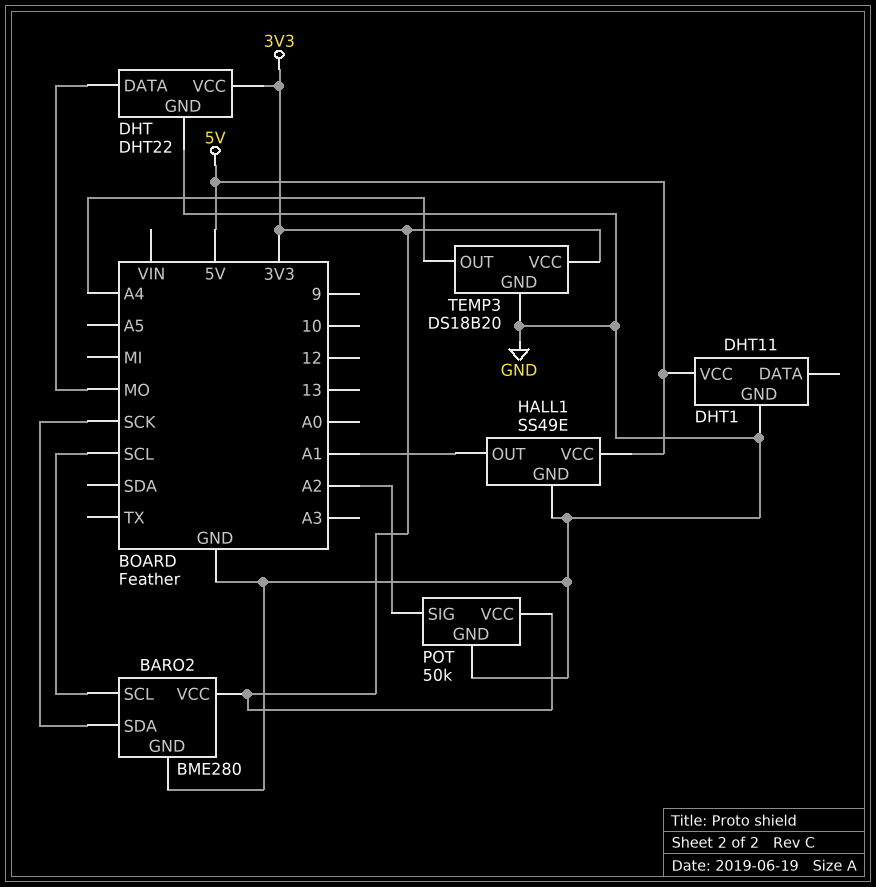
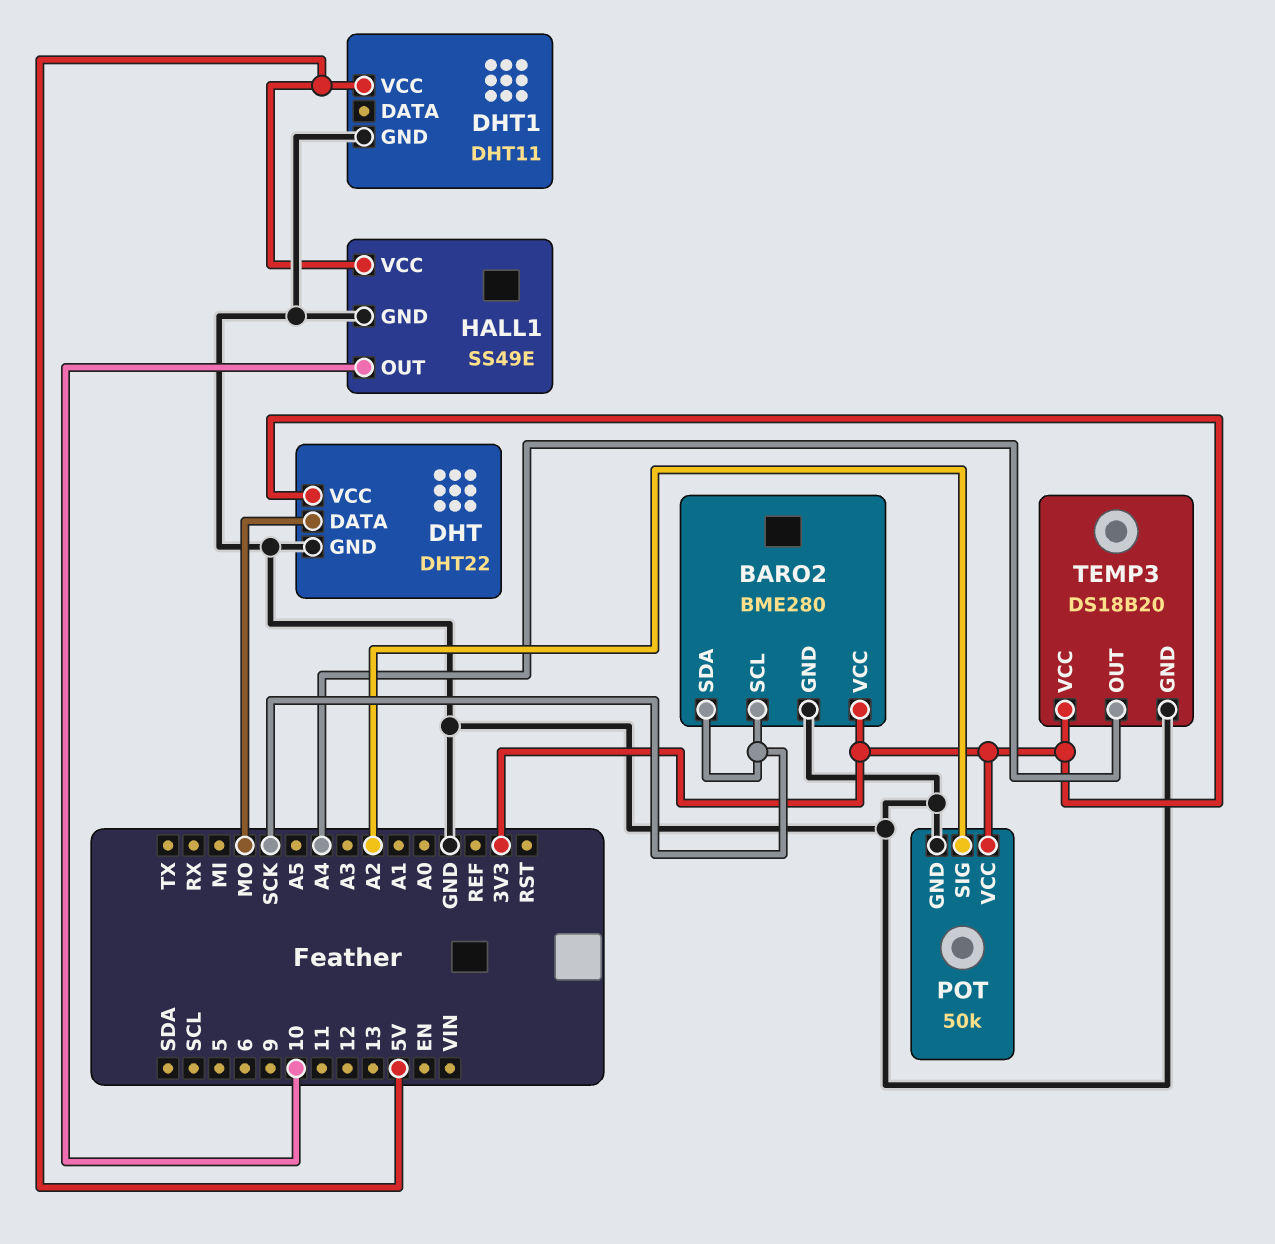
BARO2 pin SCL: SCL -> SCK
HALL1 pin OUT: A1 -> 10

